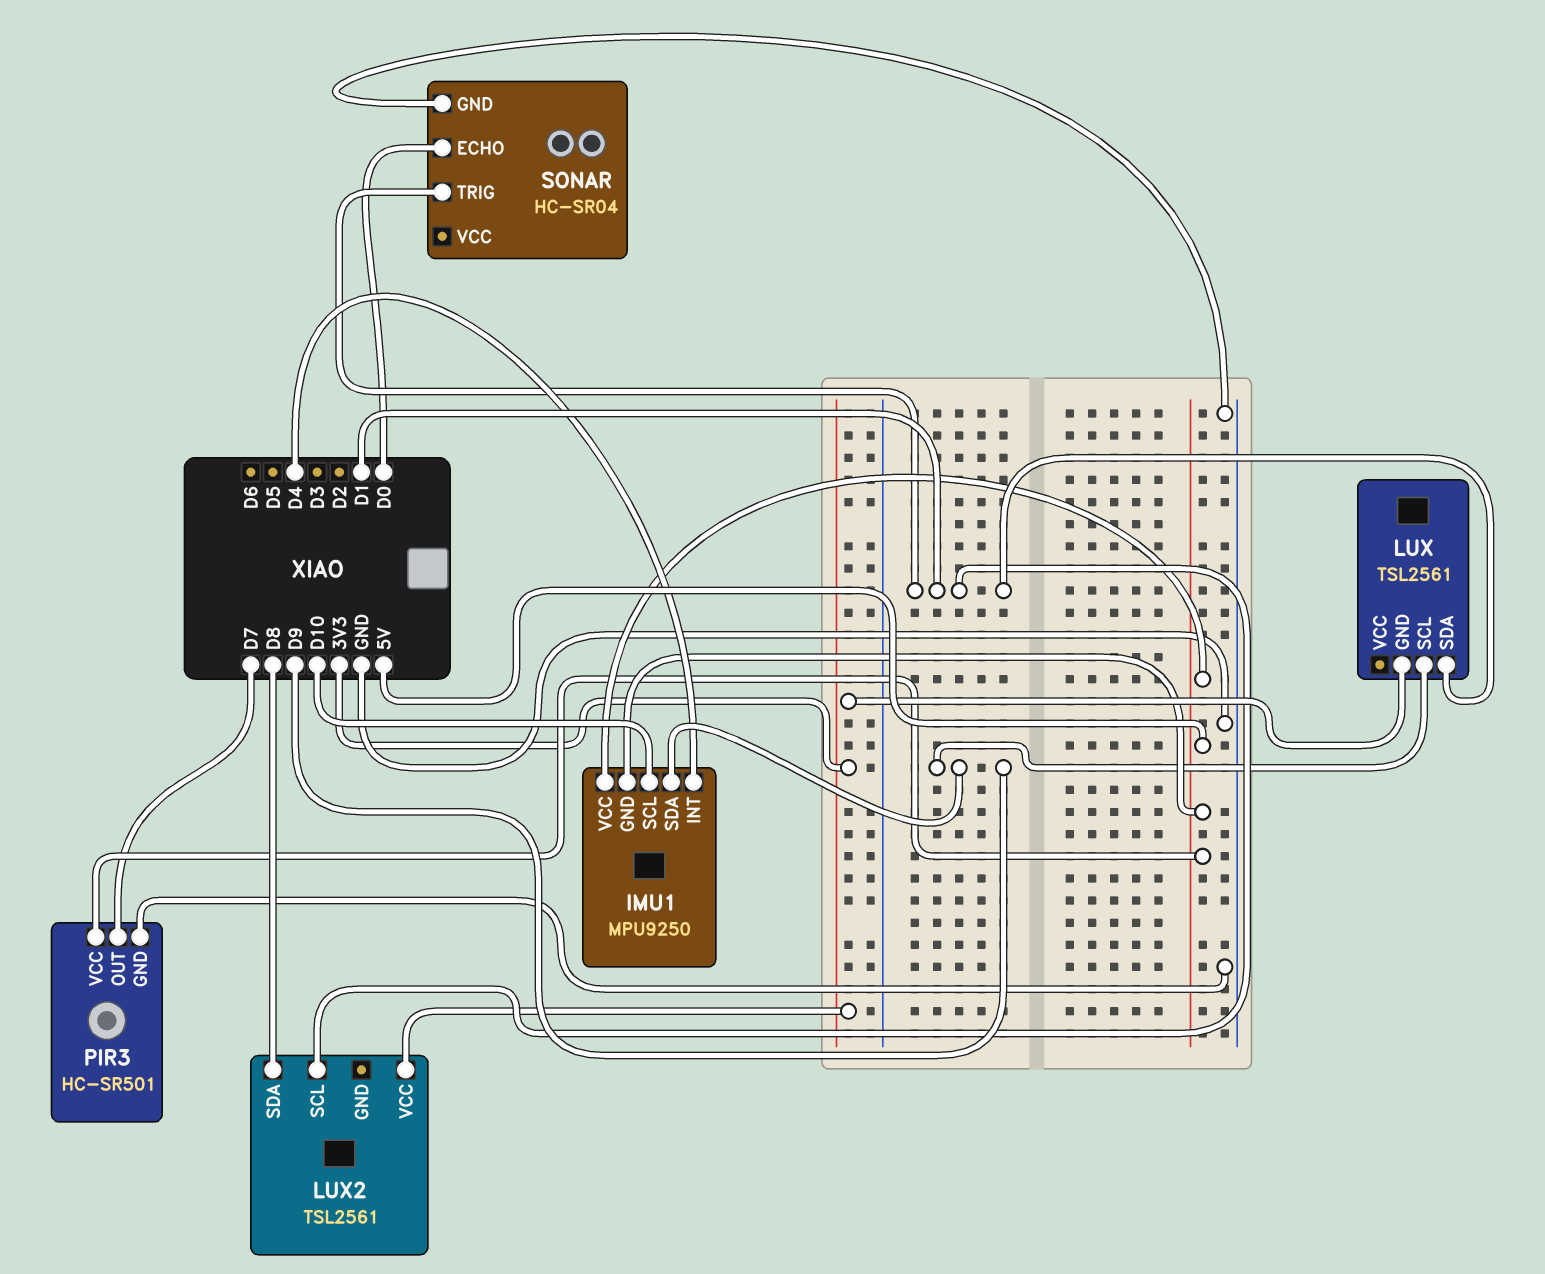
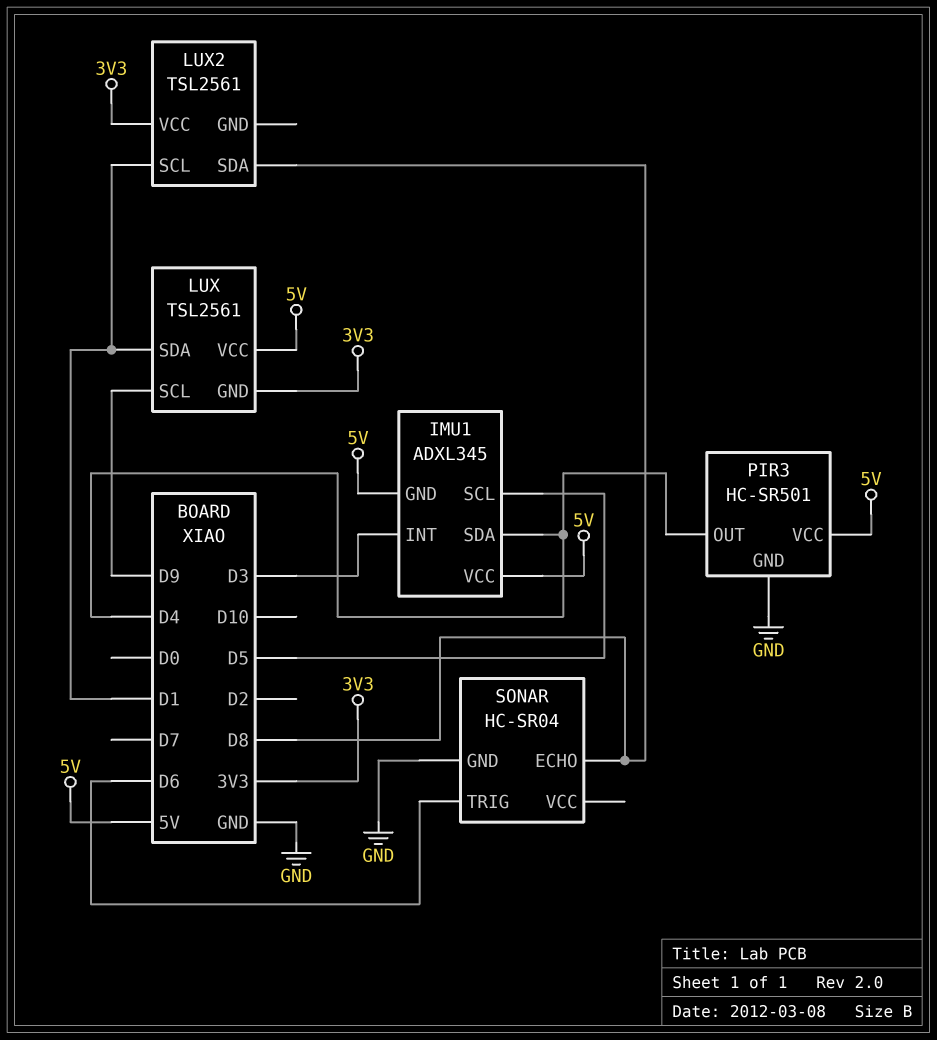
IMU1: MPU9250 -> ADXL345
IMU1 pin INT: D4 -> D3
IMU1 pin SCL: D10 -> D5
IMU1 pin SDA: D9 -> D4
LUX pin VCC: none -> 5V
PIR3 pin OUT: D7 -> D4
SONAR pin ECHO: D0 -> D8
SONAR pin TRIG: D1 -> D6

